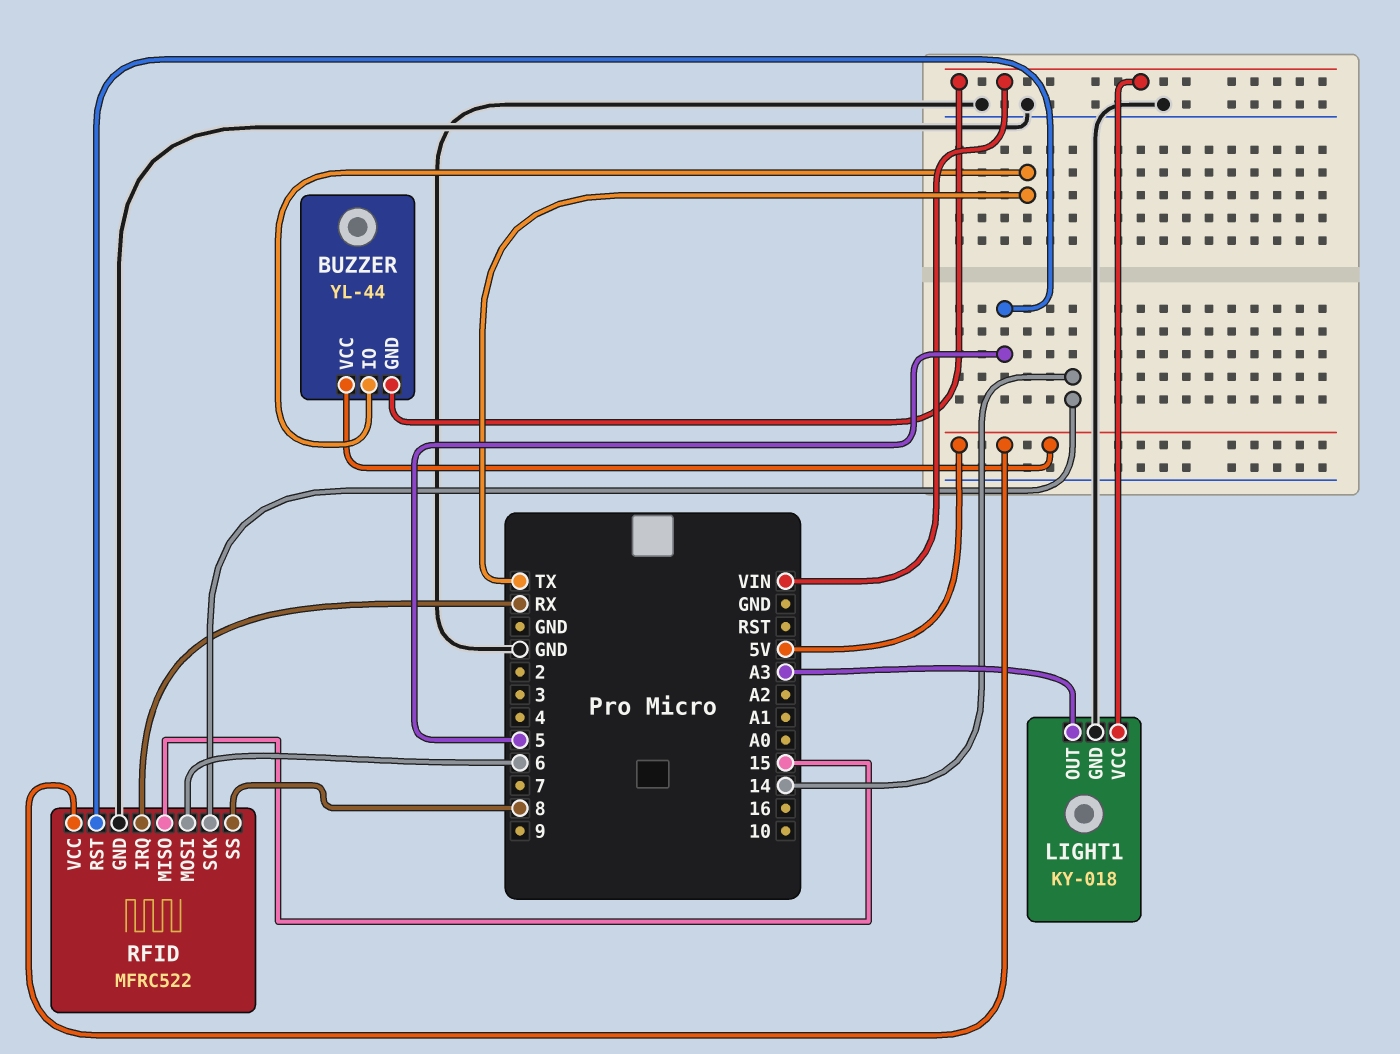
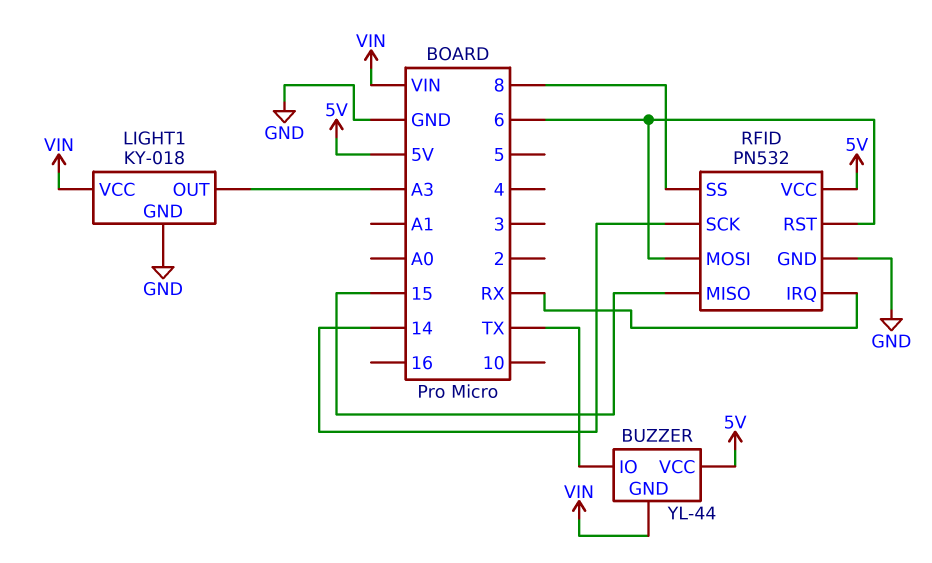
RFID: MFRC522 -> PN532
RFID pin RST: 5 -> 6

